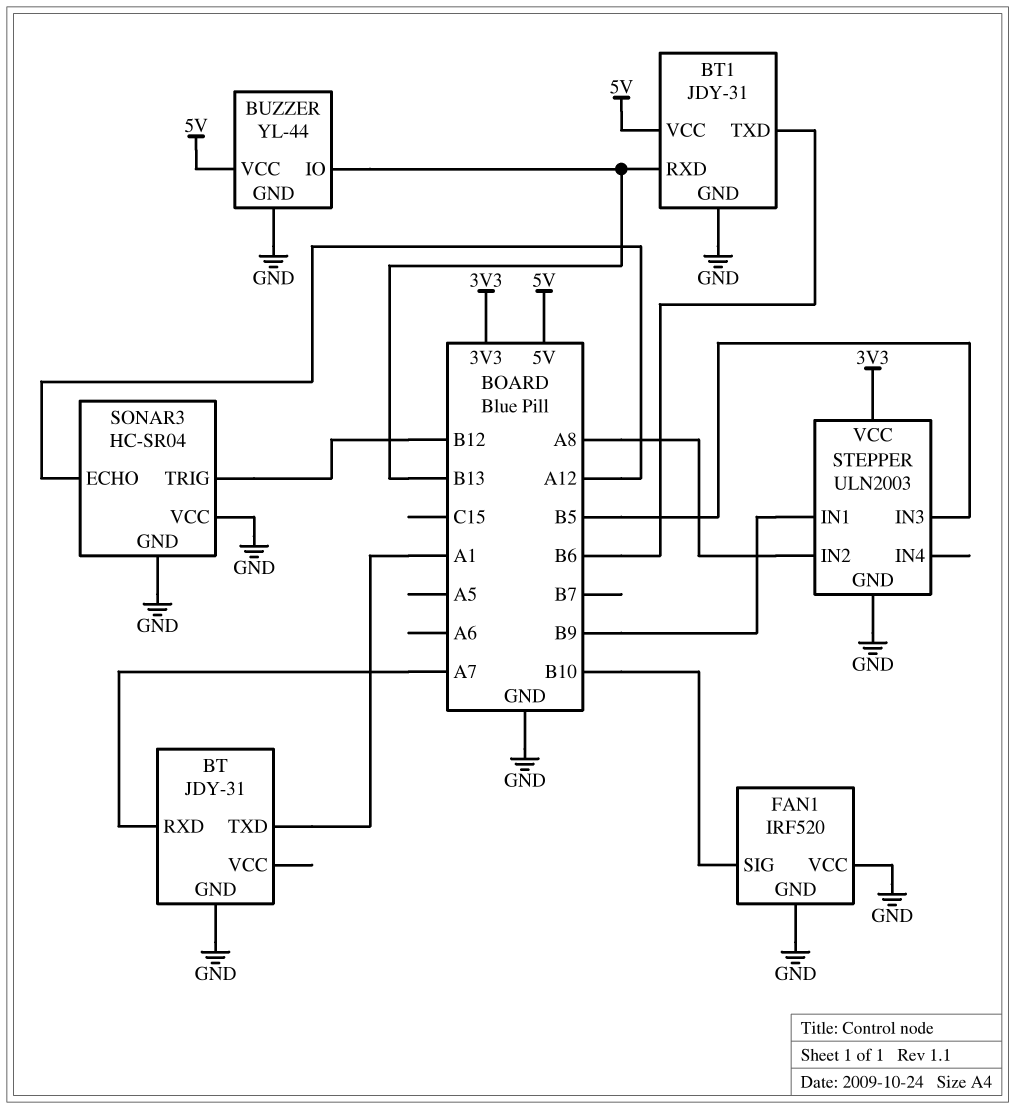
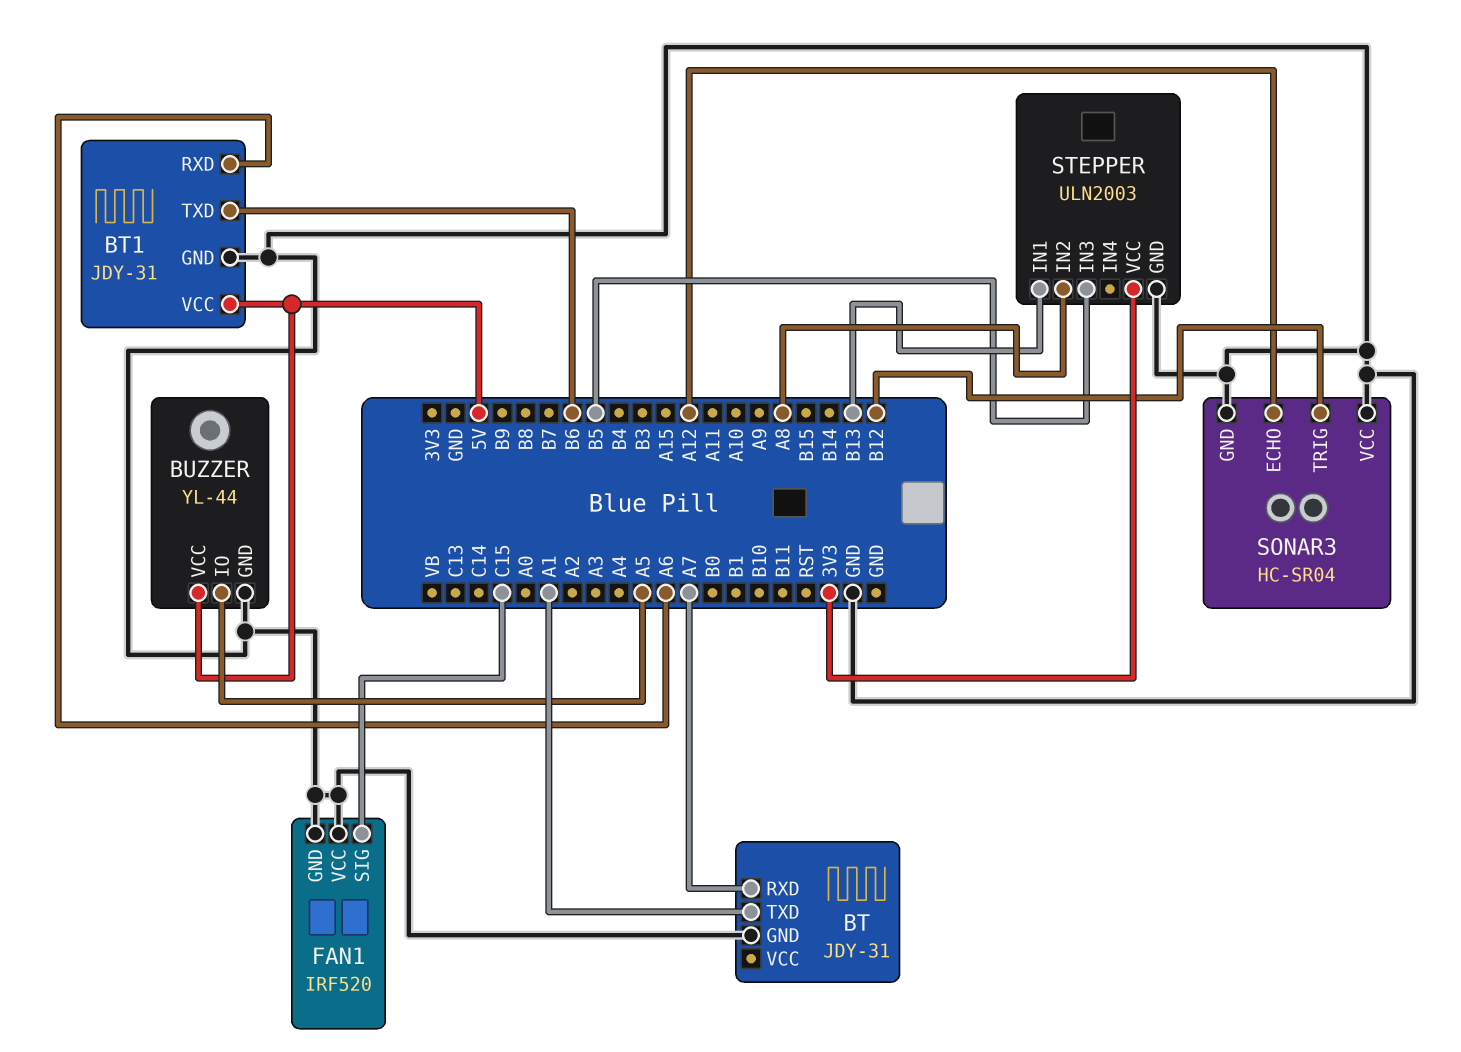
BT1 pin RXD: B13 -> A6
BUZZER pin IO: B13 -> A5
FAN1 pin SIG: B10 -> C15
STEPPER pin IN1: B9 -> B13

